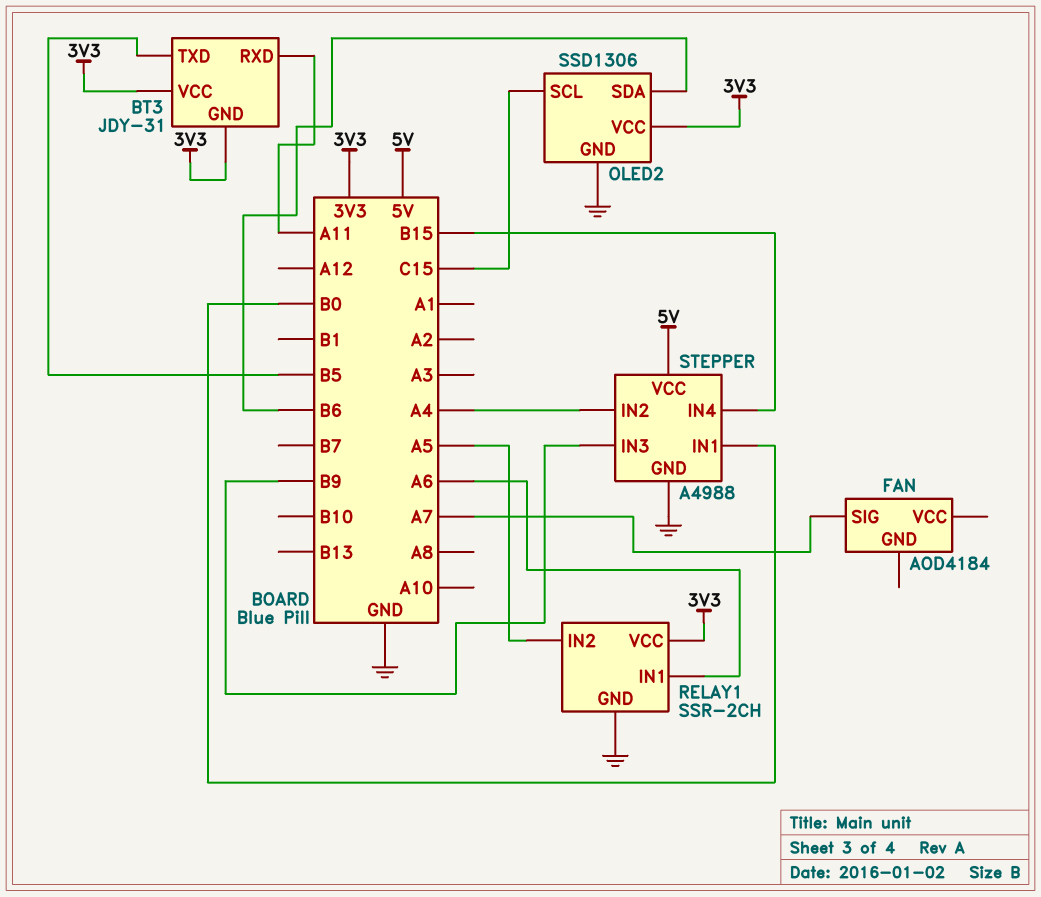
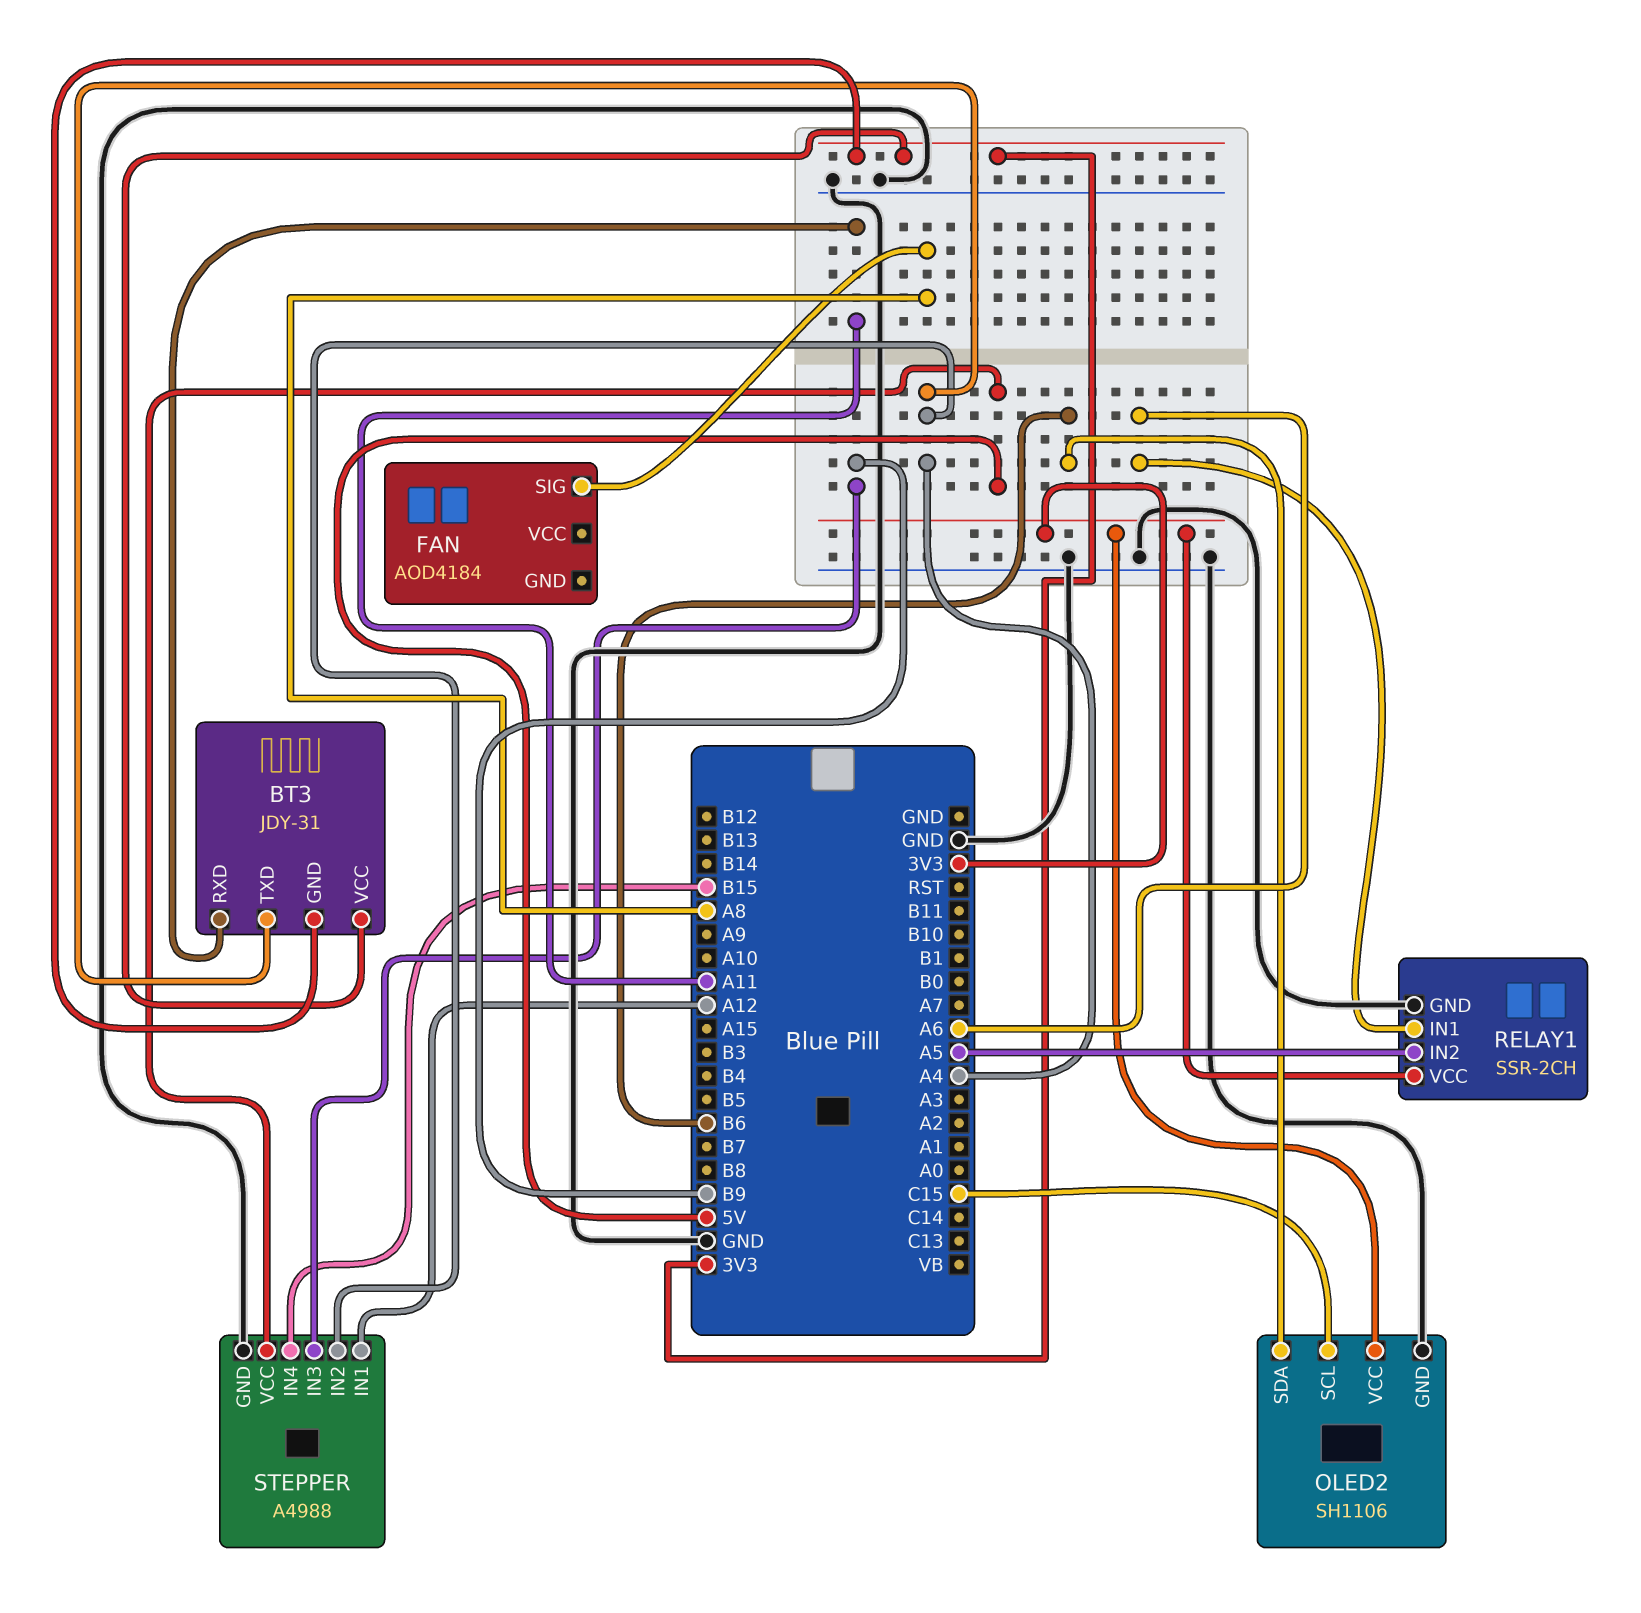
BT3 pin TXD: B5 -> A4
FAN pin SIG: A7 -> A8
OLED2: SSD1306 -> SH1106
STEPPER pin IN1: B0 -> A12

